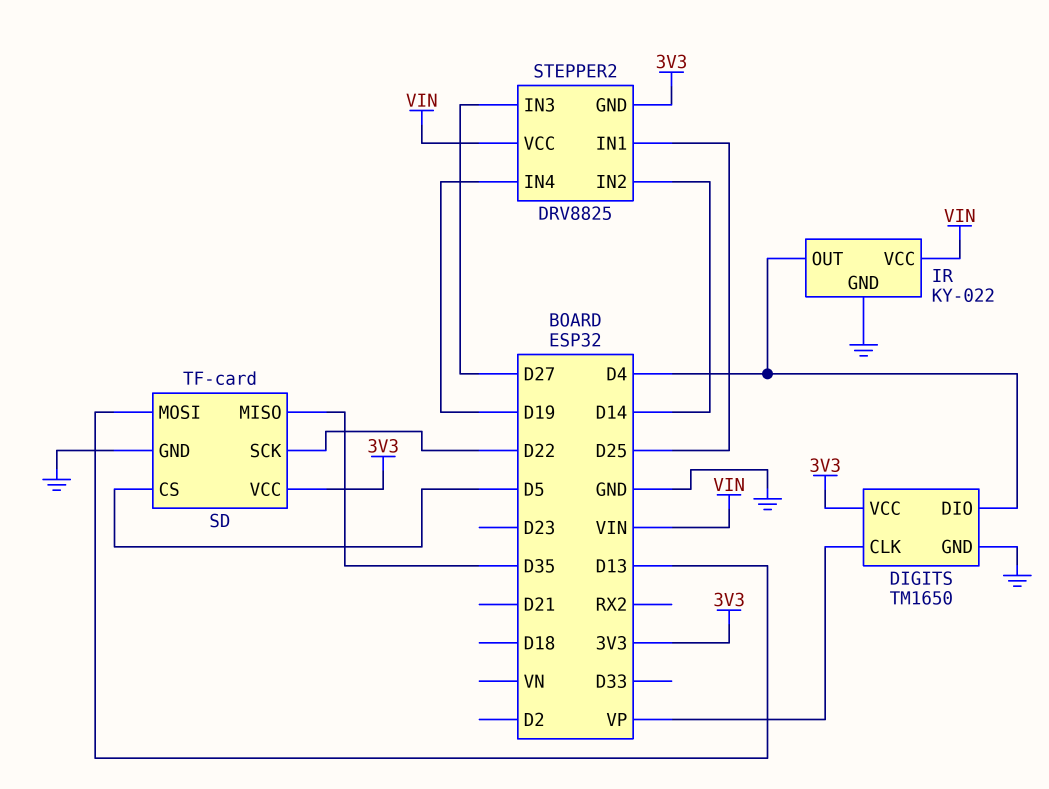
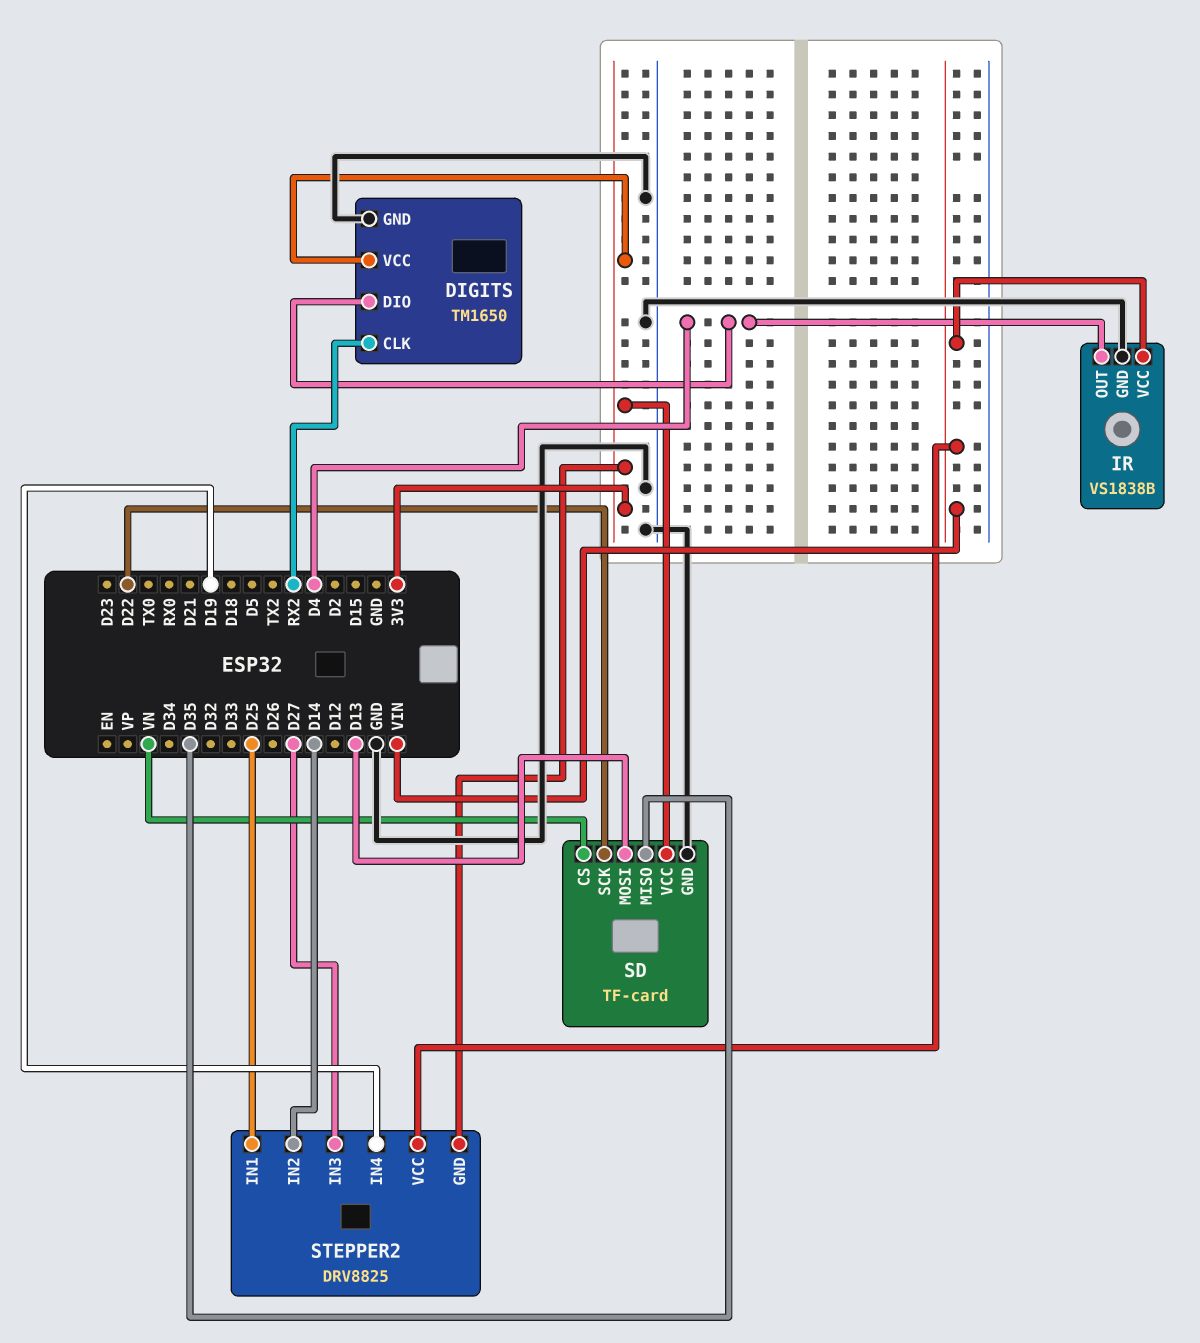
DIGITS pin CLK: VP -> RX2
IR: KY-022 -> VS1838B
SD pin CS: D5 -> VN

